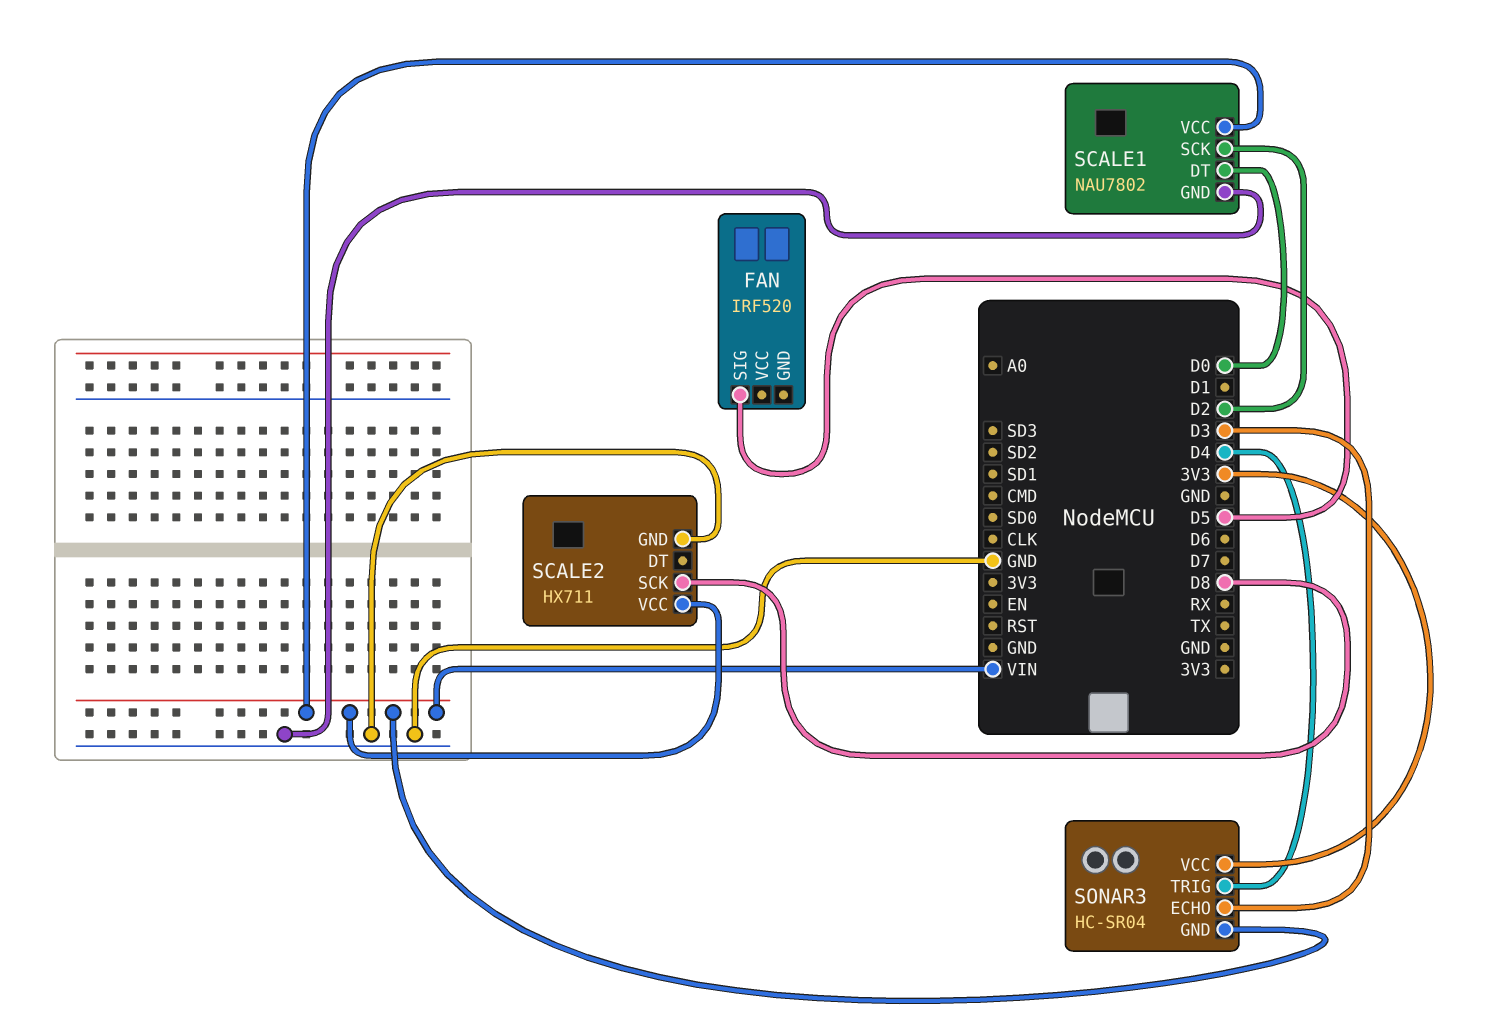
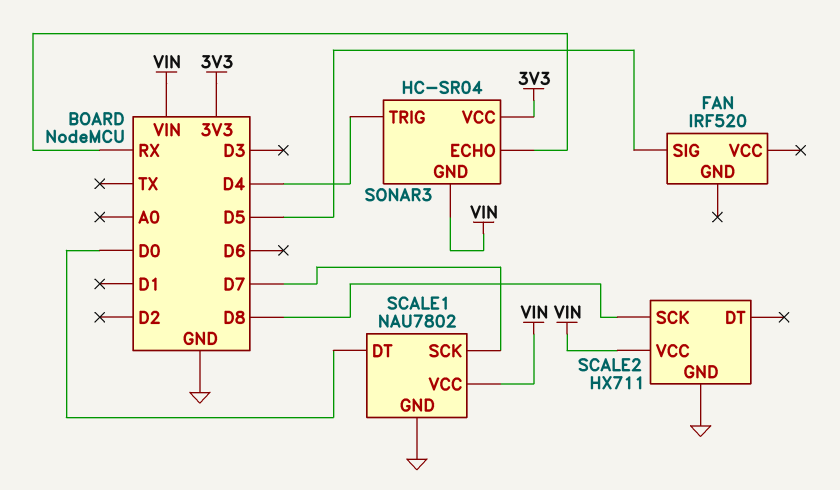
SCALE1 pin SCK: D2 -> D7
SONAR3 pin ECHO: D3 -> RX

